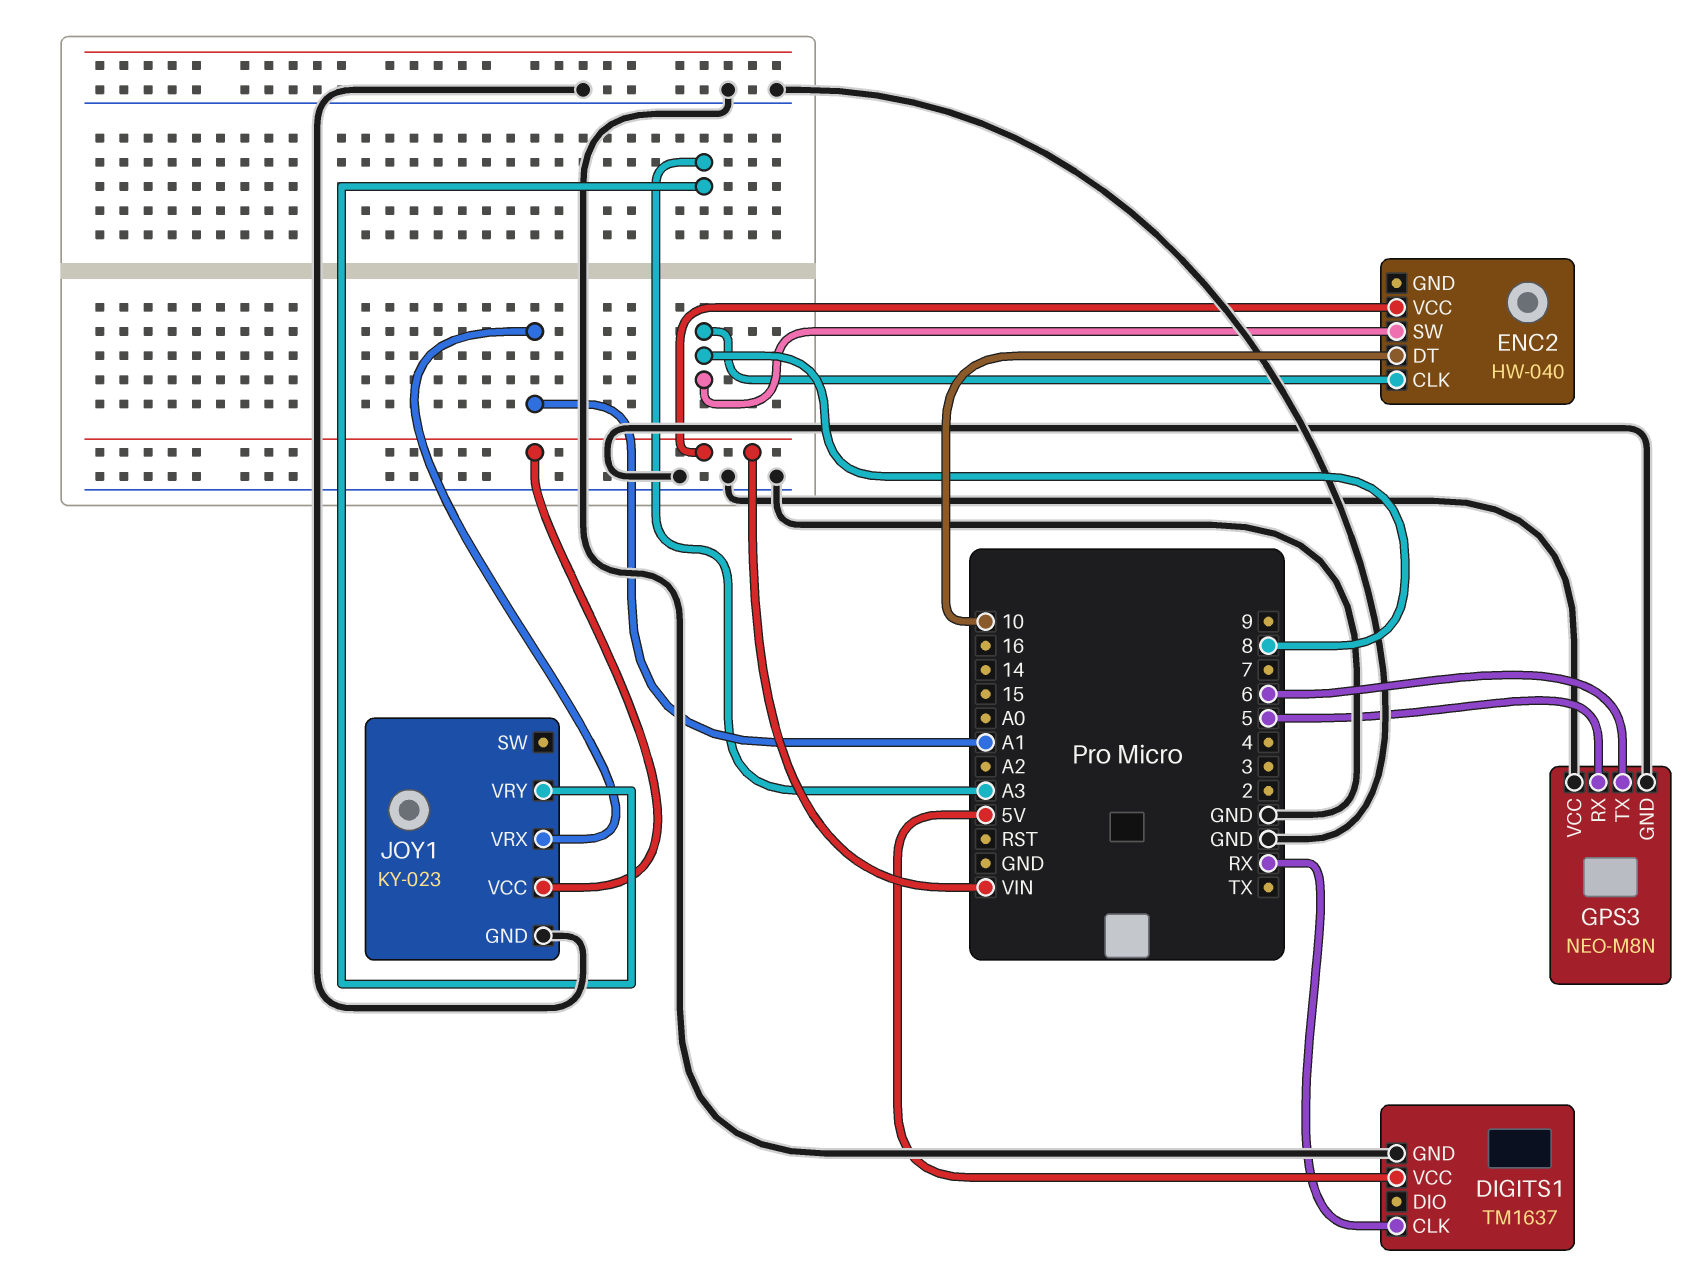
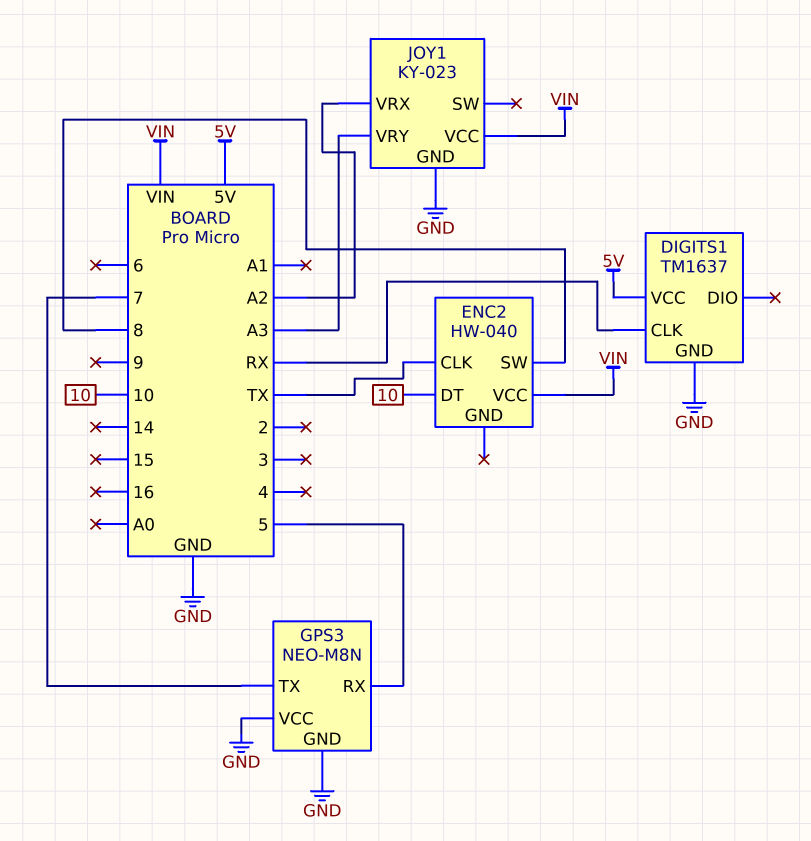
ENC2 pin CLK: 8 -> TX
GPS3 pin TX: 6 -> 7
JOY1 pin VRX: A1 -> A2

